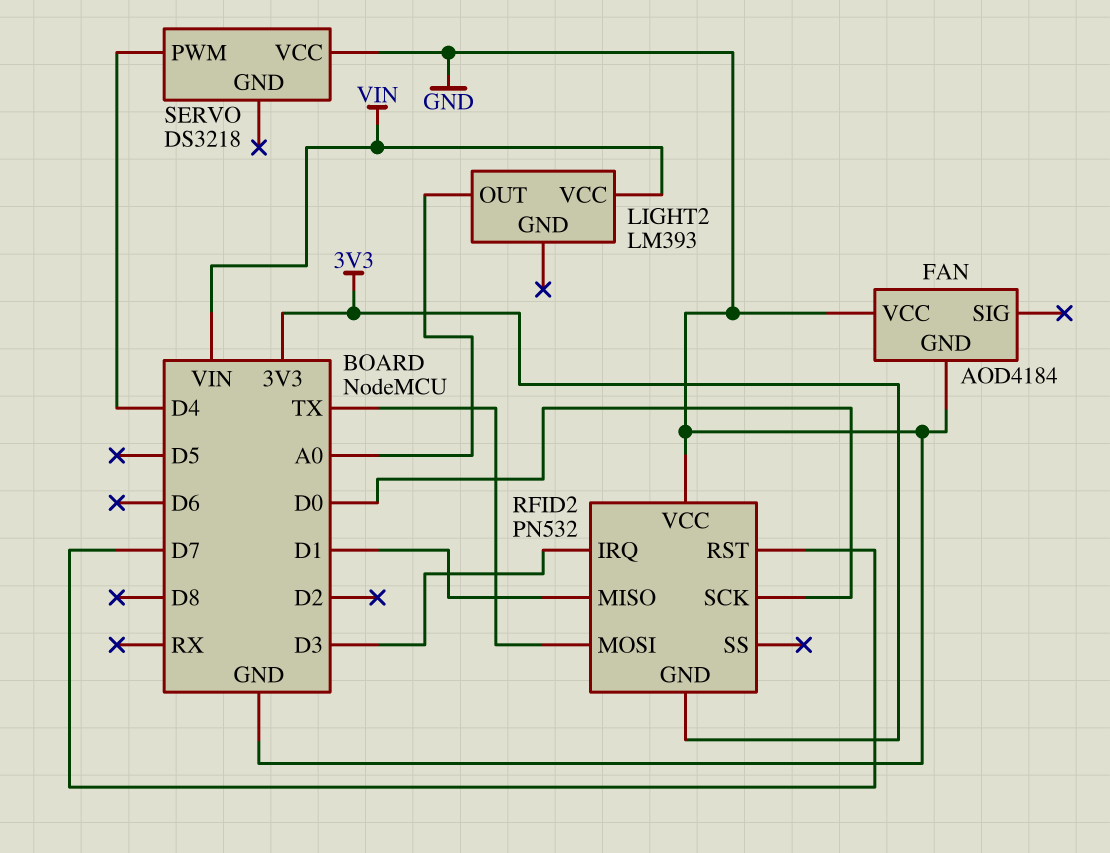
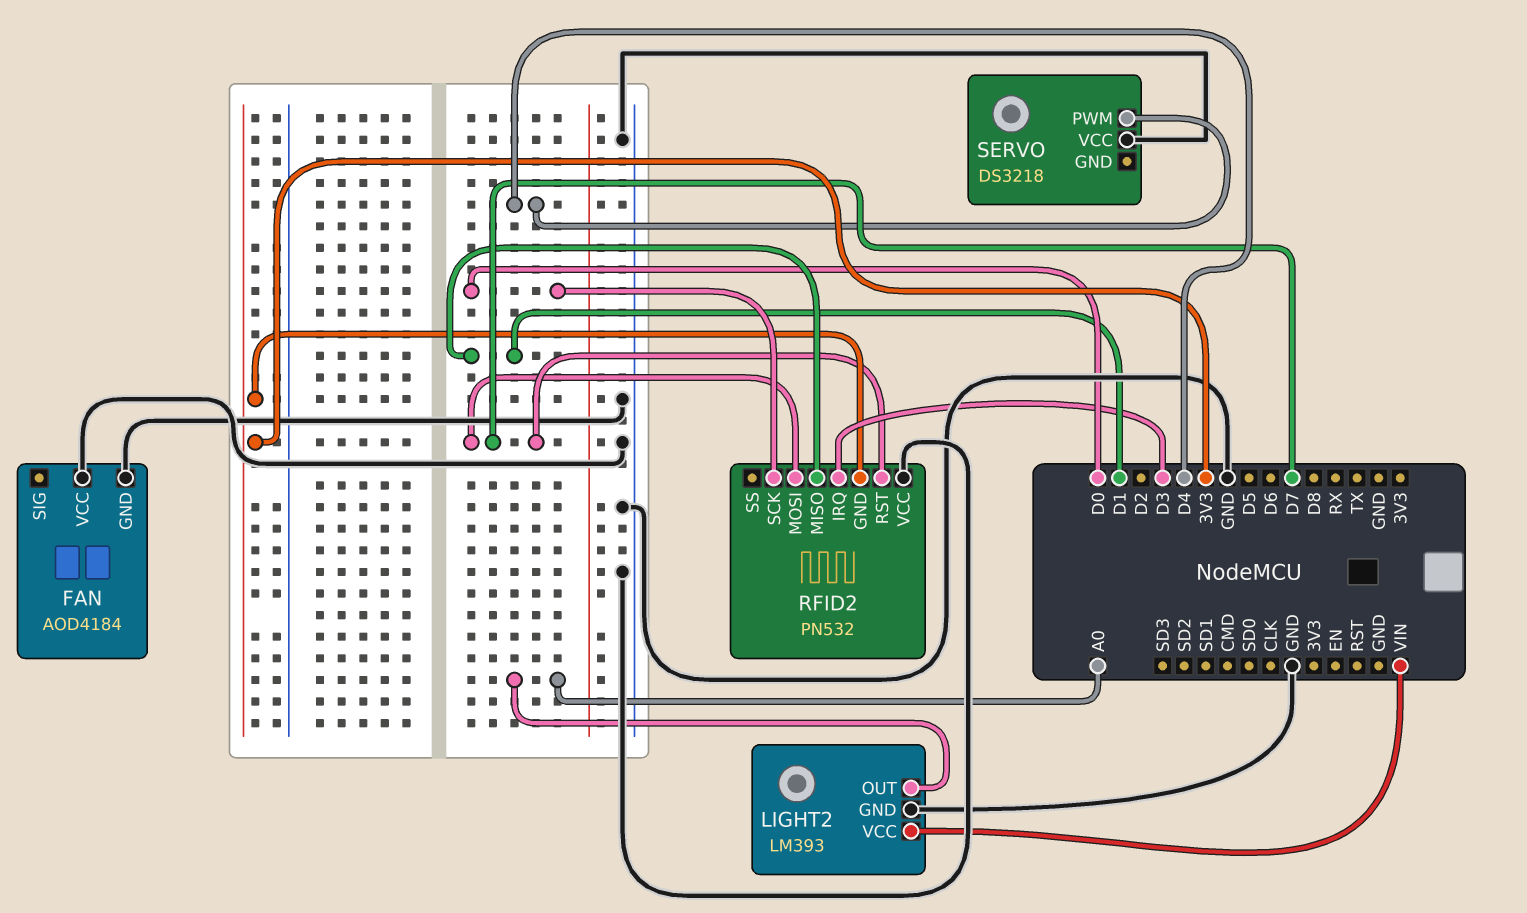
LIGHT2 pin GND: none -> GND
RFID2 pin MOSI: TX -> D7

